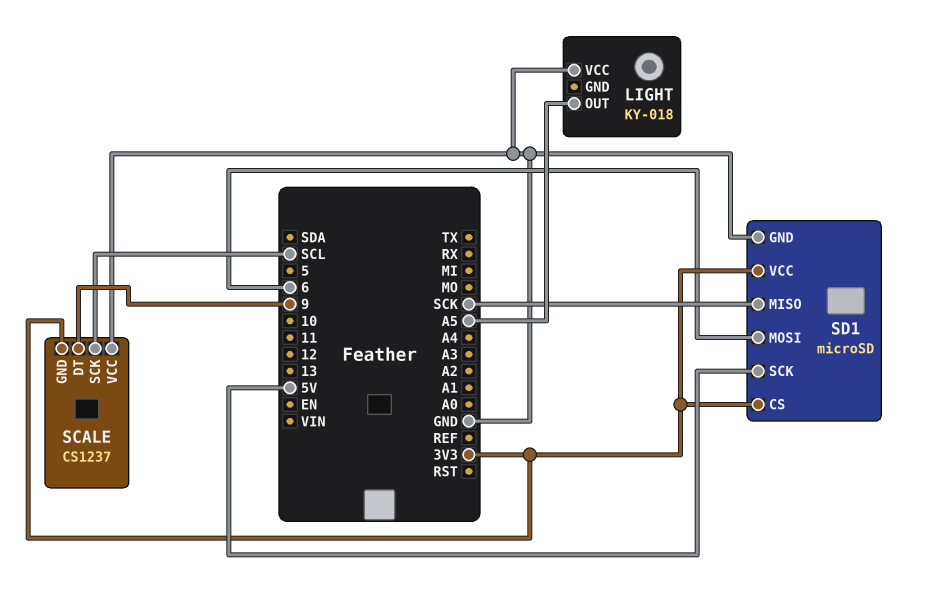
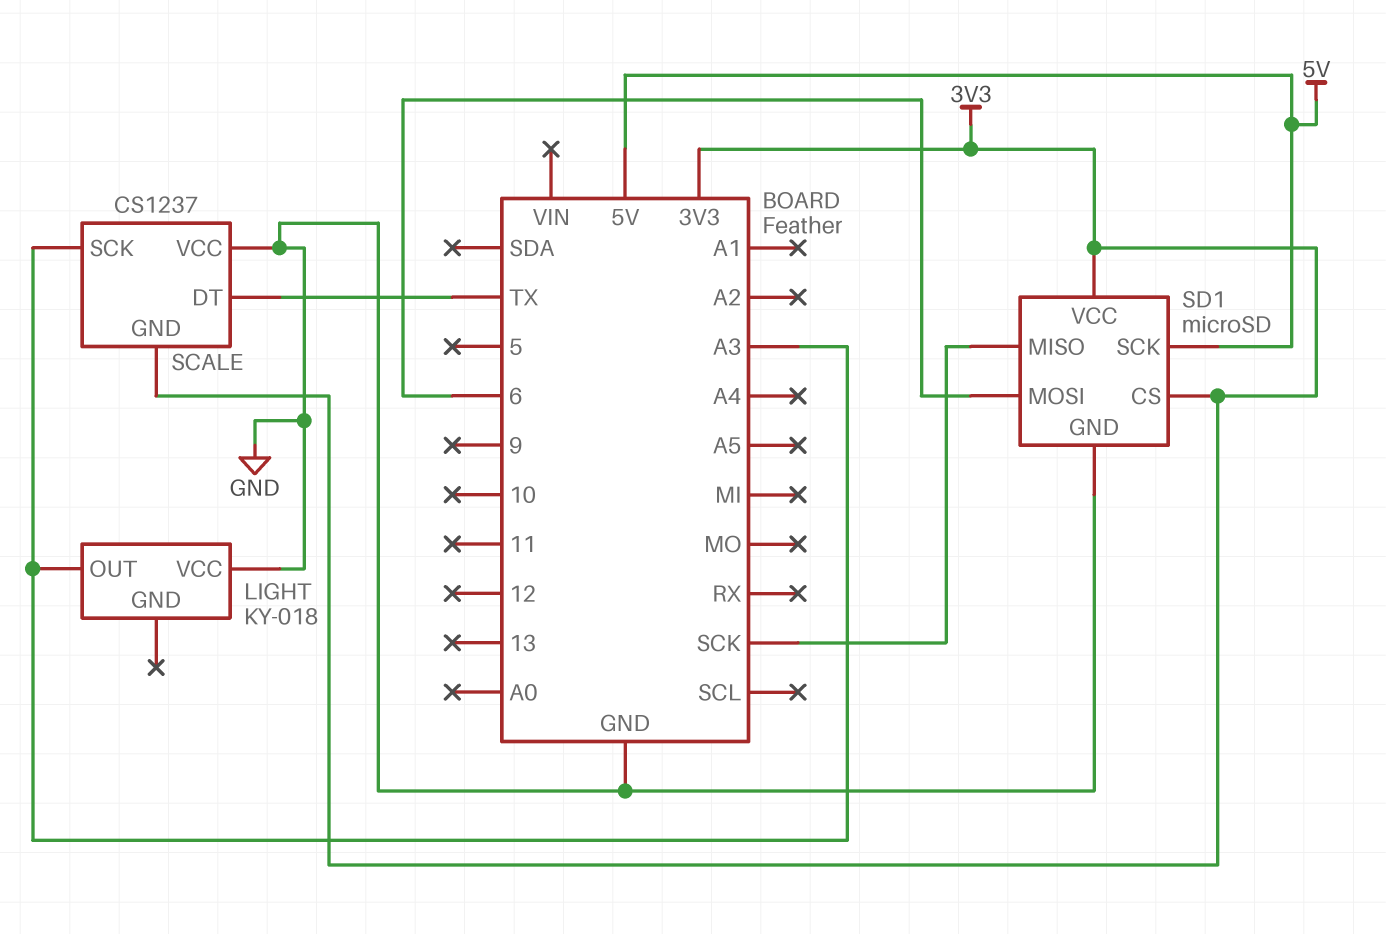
LIGHT pin OUT: A5 -> A3
SCALE pin DT: 9 -> TX
SCALE pin SCK: SCL -> A3

